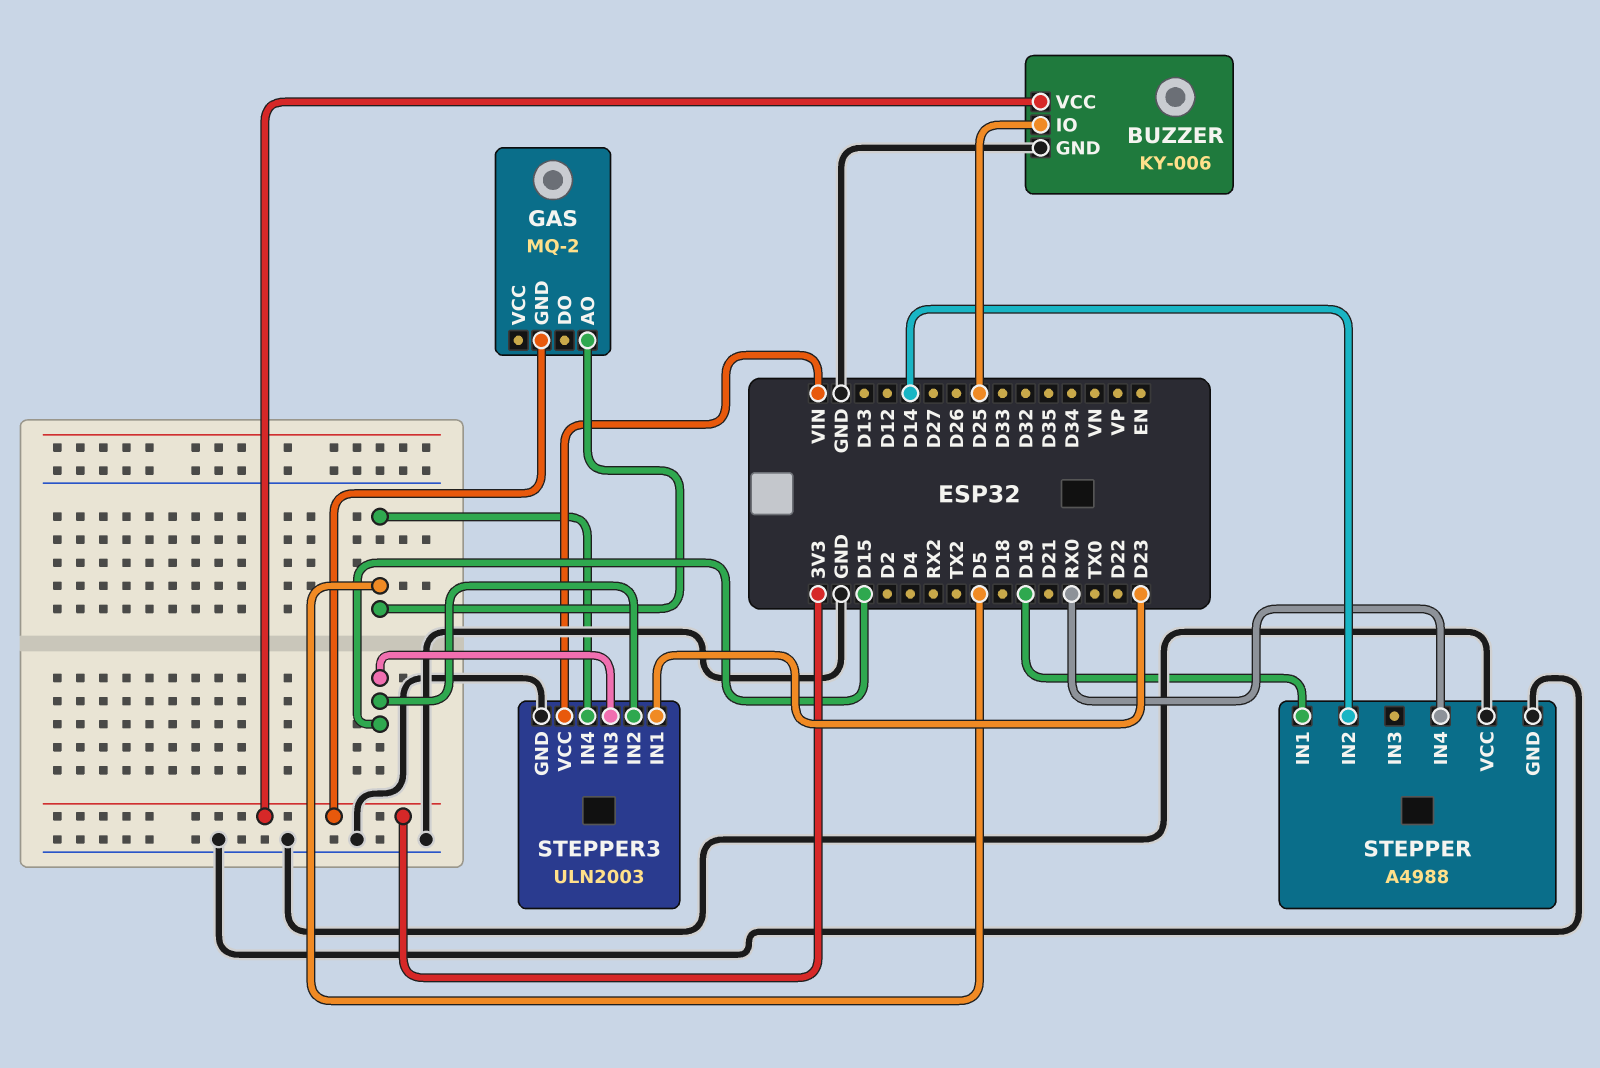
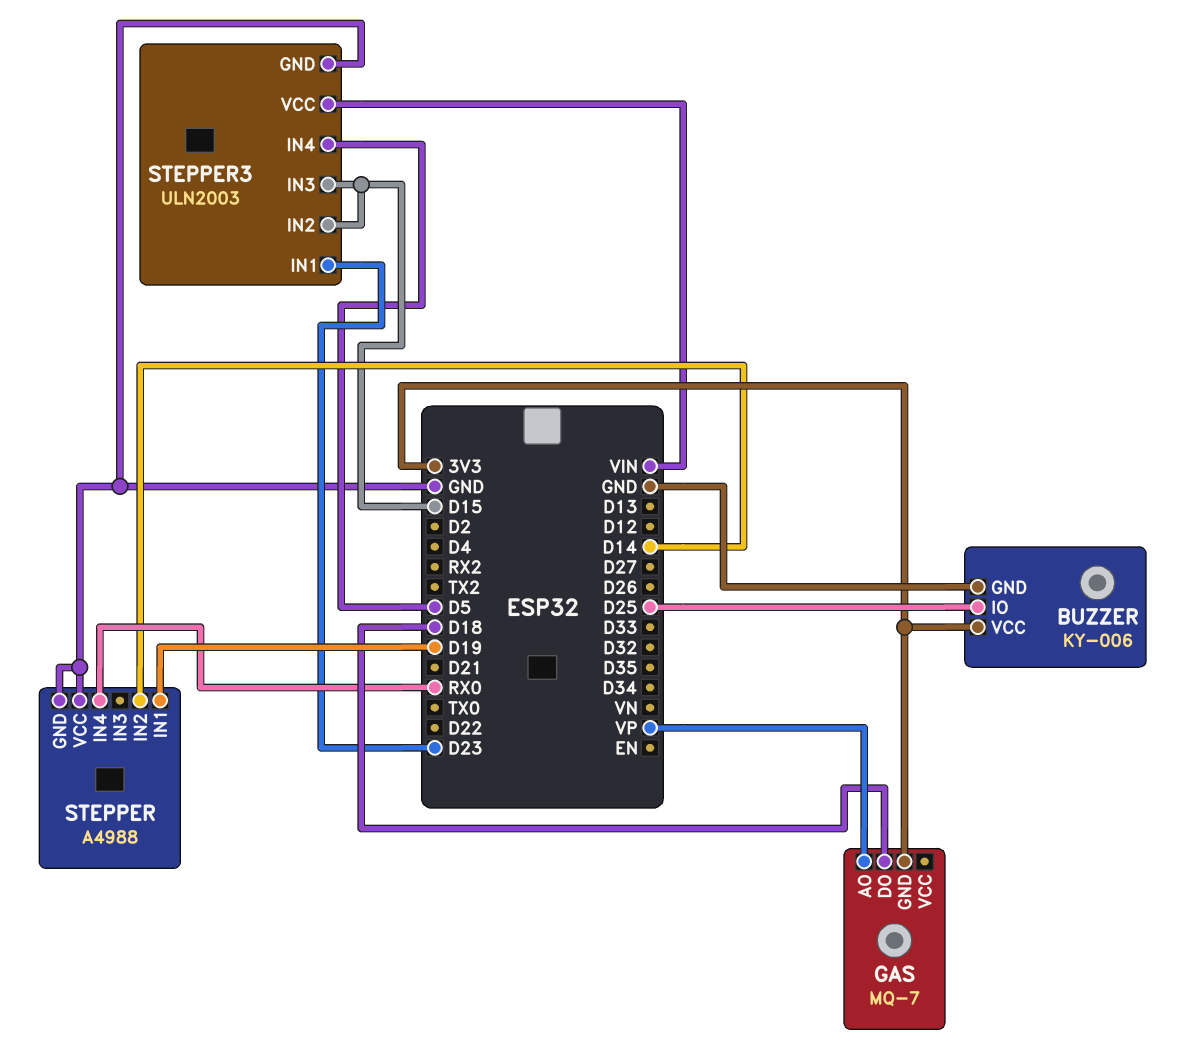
GAS: MQ-2 -> MQ-7
GAS pin AO: D5 -> VP
GAS pin DO: none -> D18

